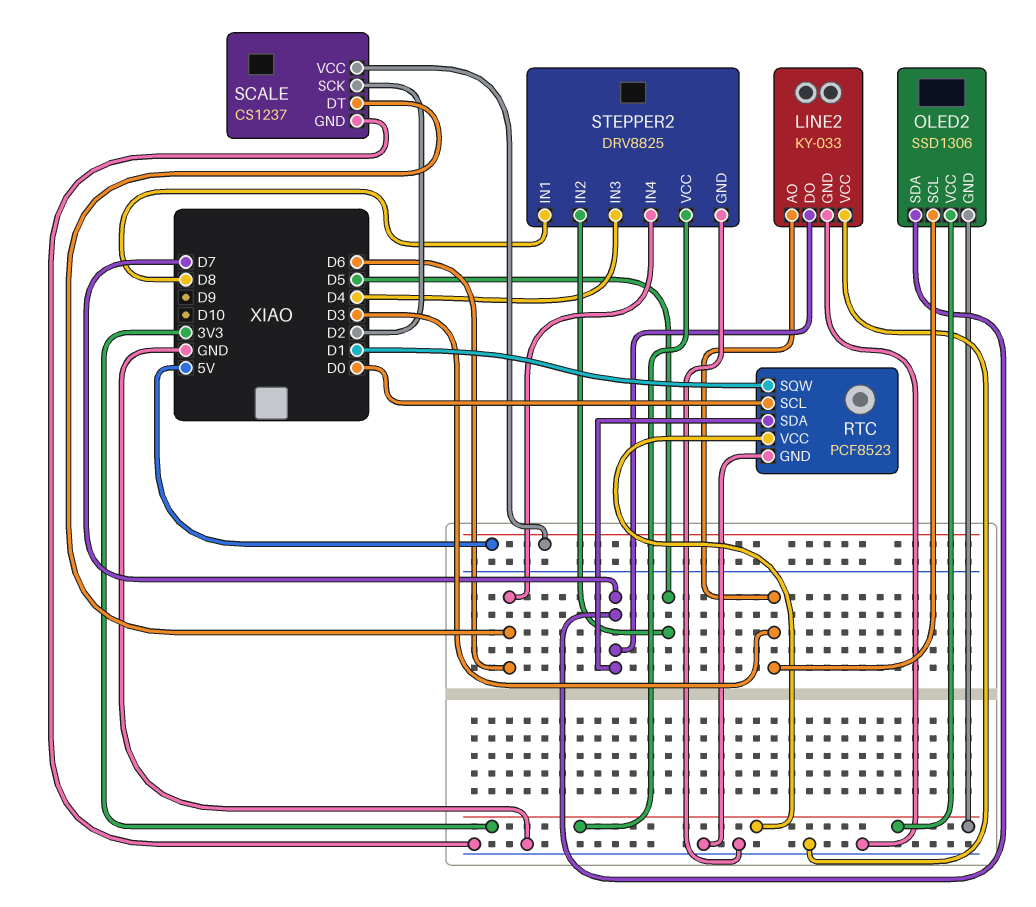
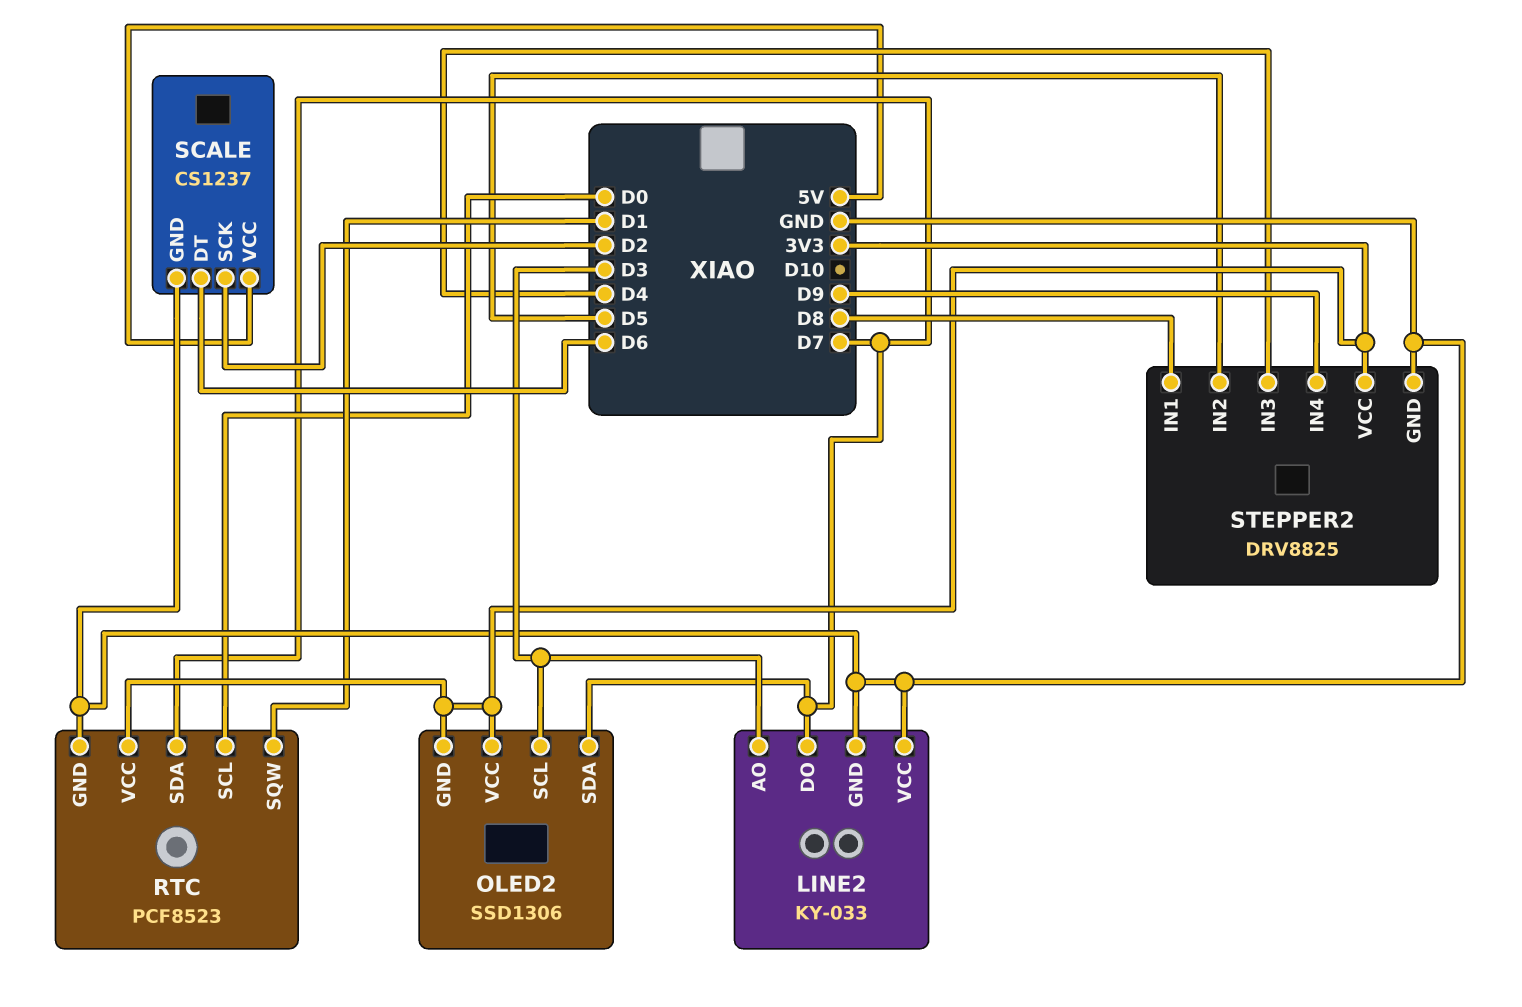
STEPPER2 pin IN4: D6 -> D9

